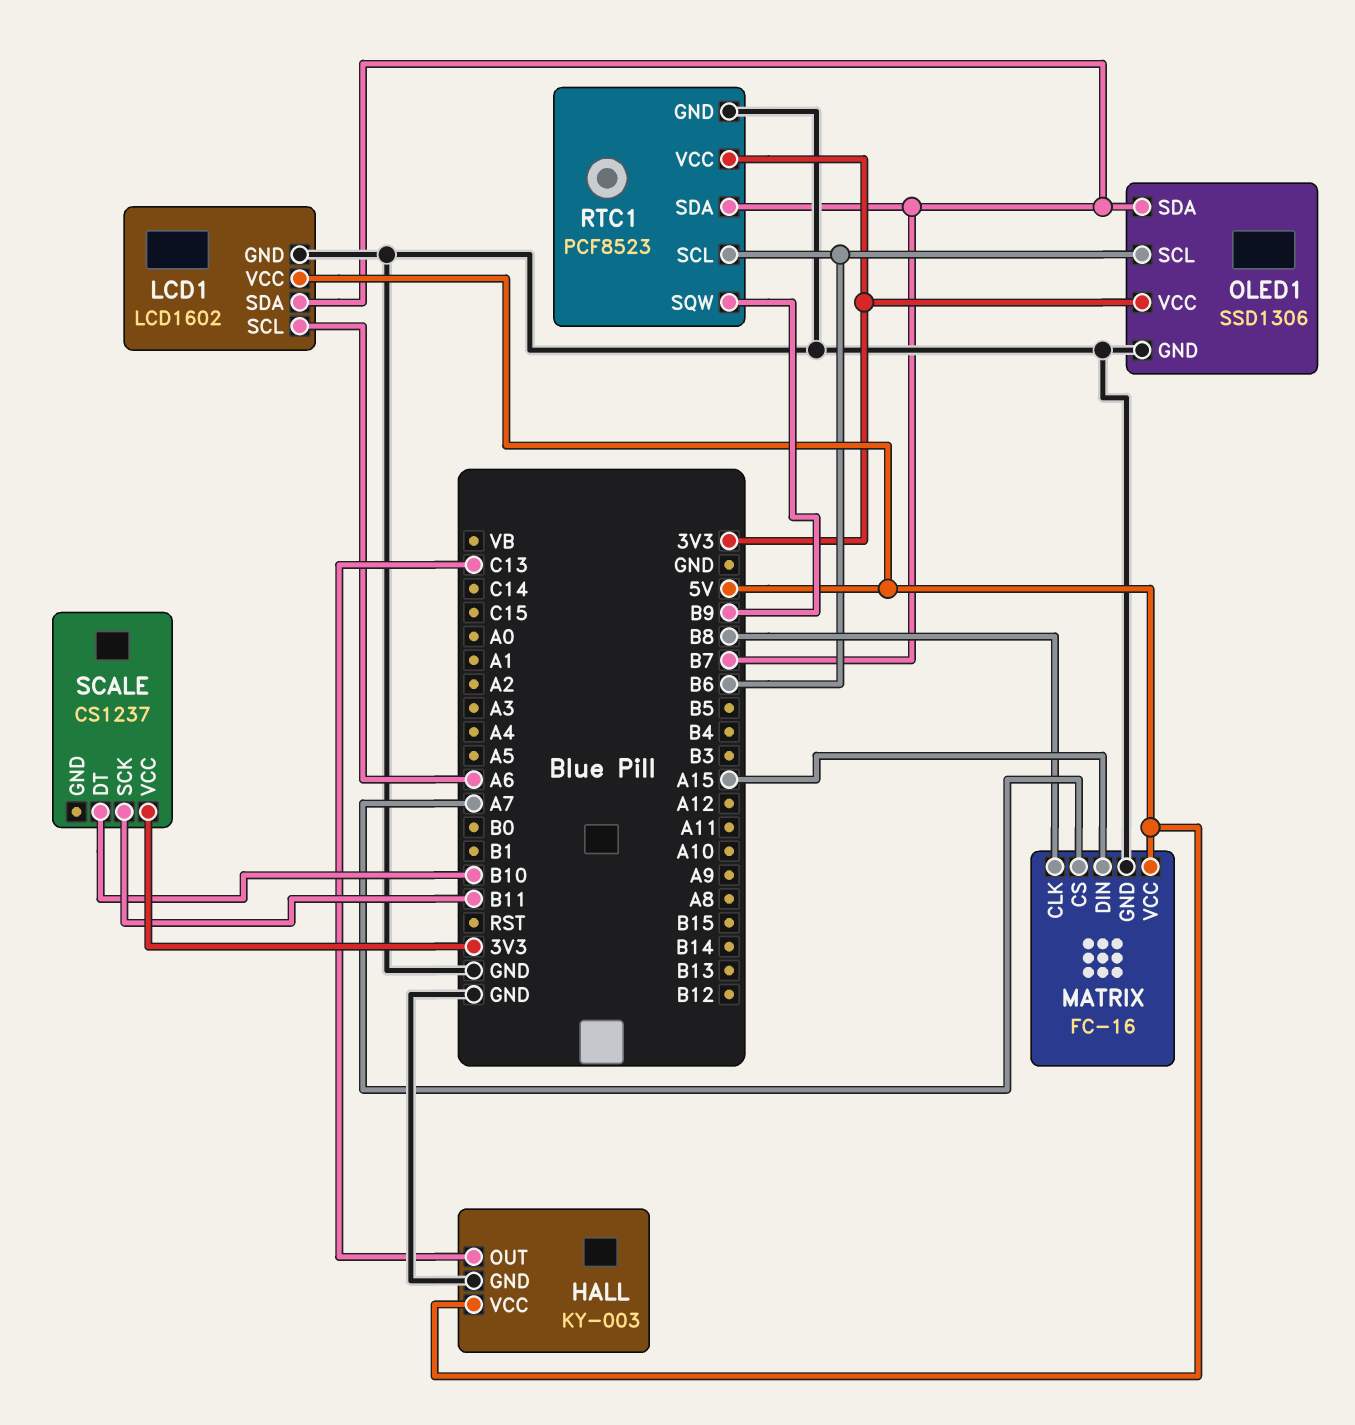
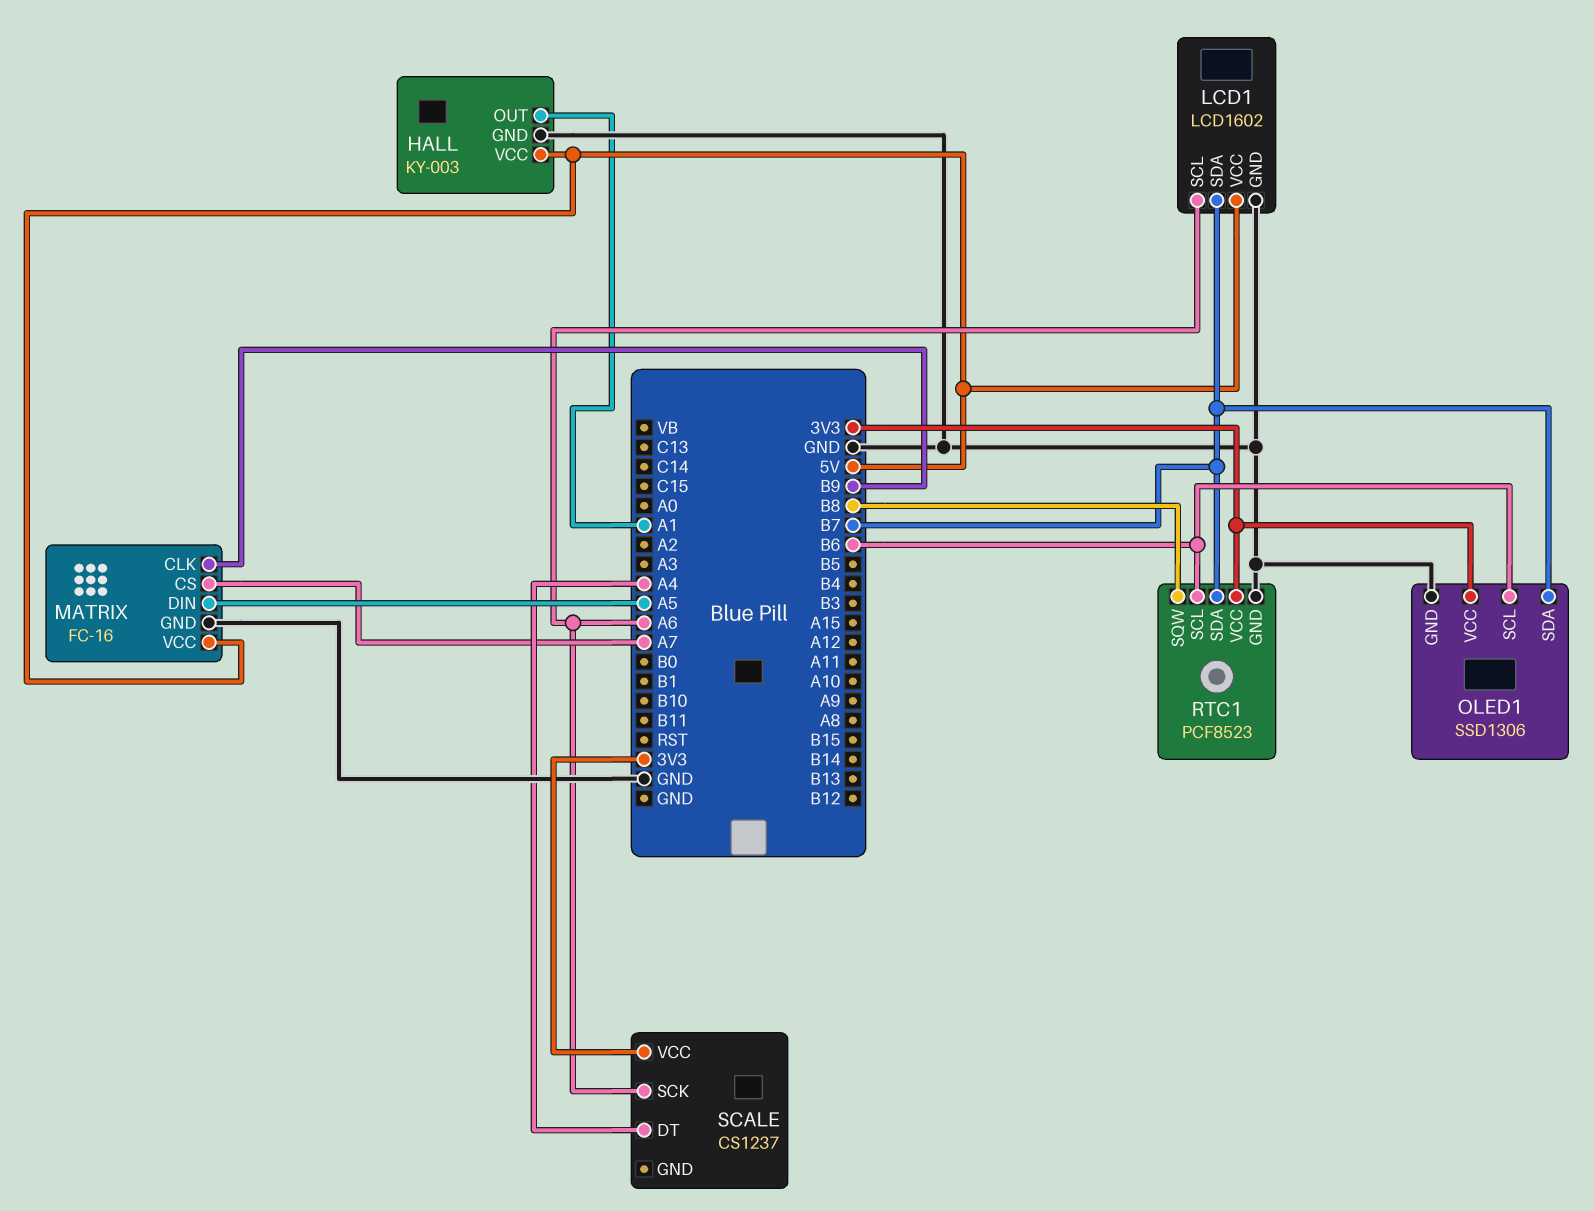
HALL pin OUT: C13 -> A1
MATRIX pin CLK: B8 -> B9
MATRIX pin DIN: A15 -> A5
RTC1 pin SQW: B9 -> B8
SCALE pin DT: B10 -> A4
SCALE pin SCK: B11 -> A6

